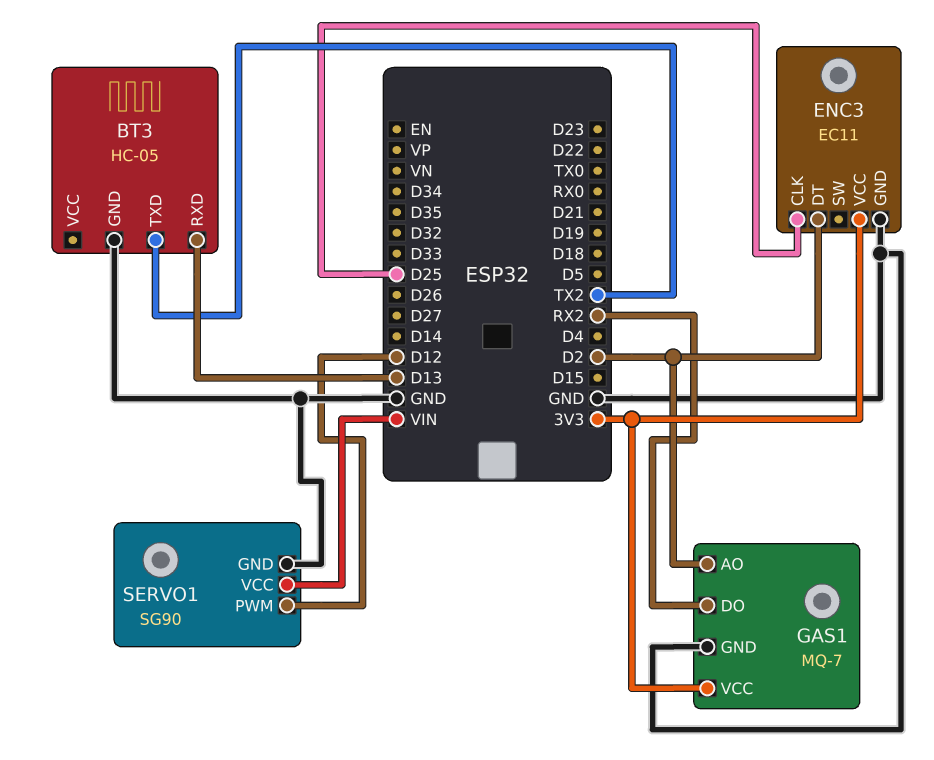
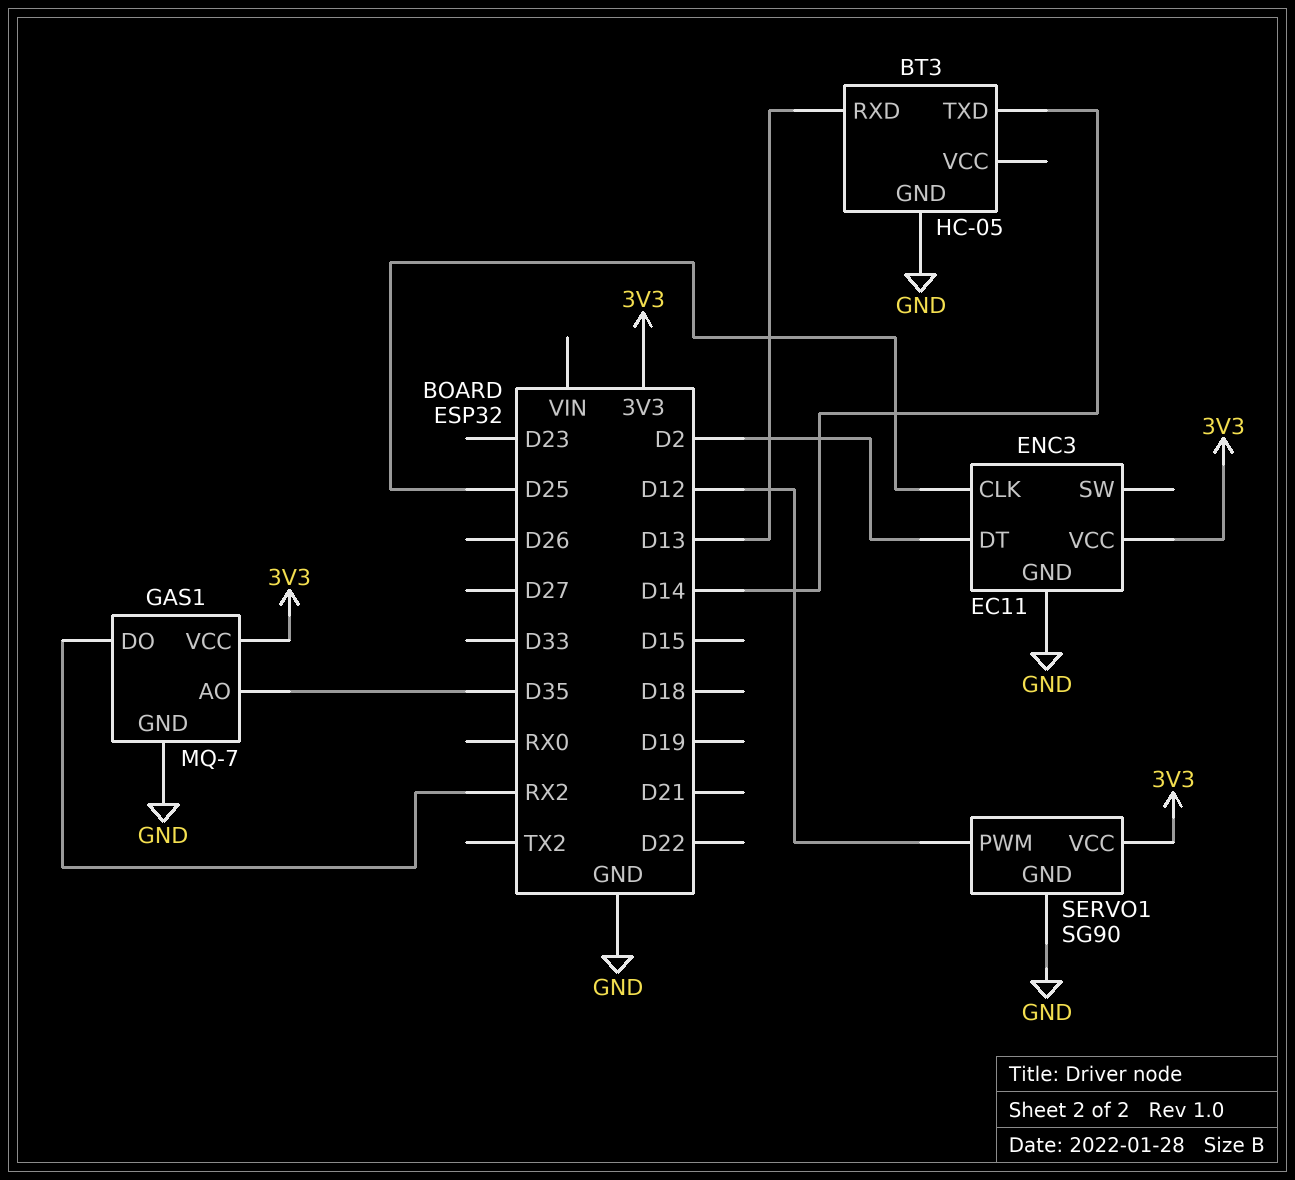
BT3 pin TXD: TX2 -> D14
GAS1 pin AO: D2 -> D35
SERVO1 pin VCC: VIN -> 3V3

